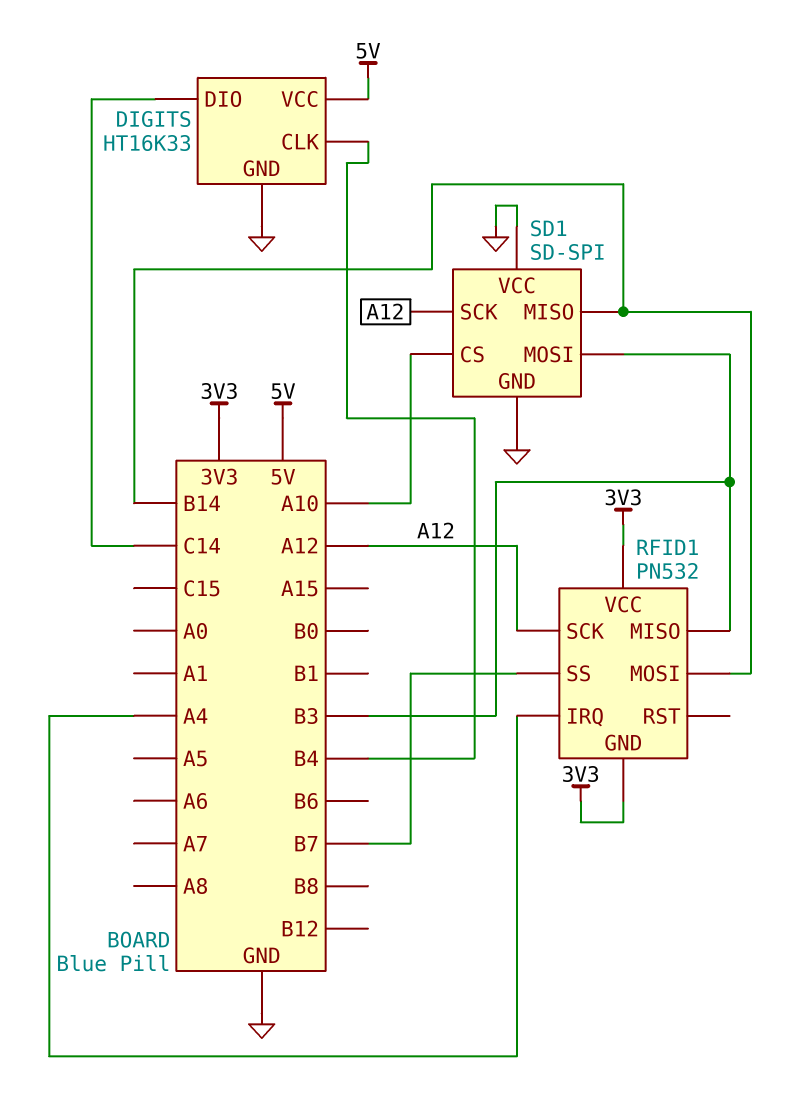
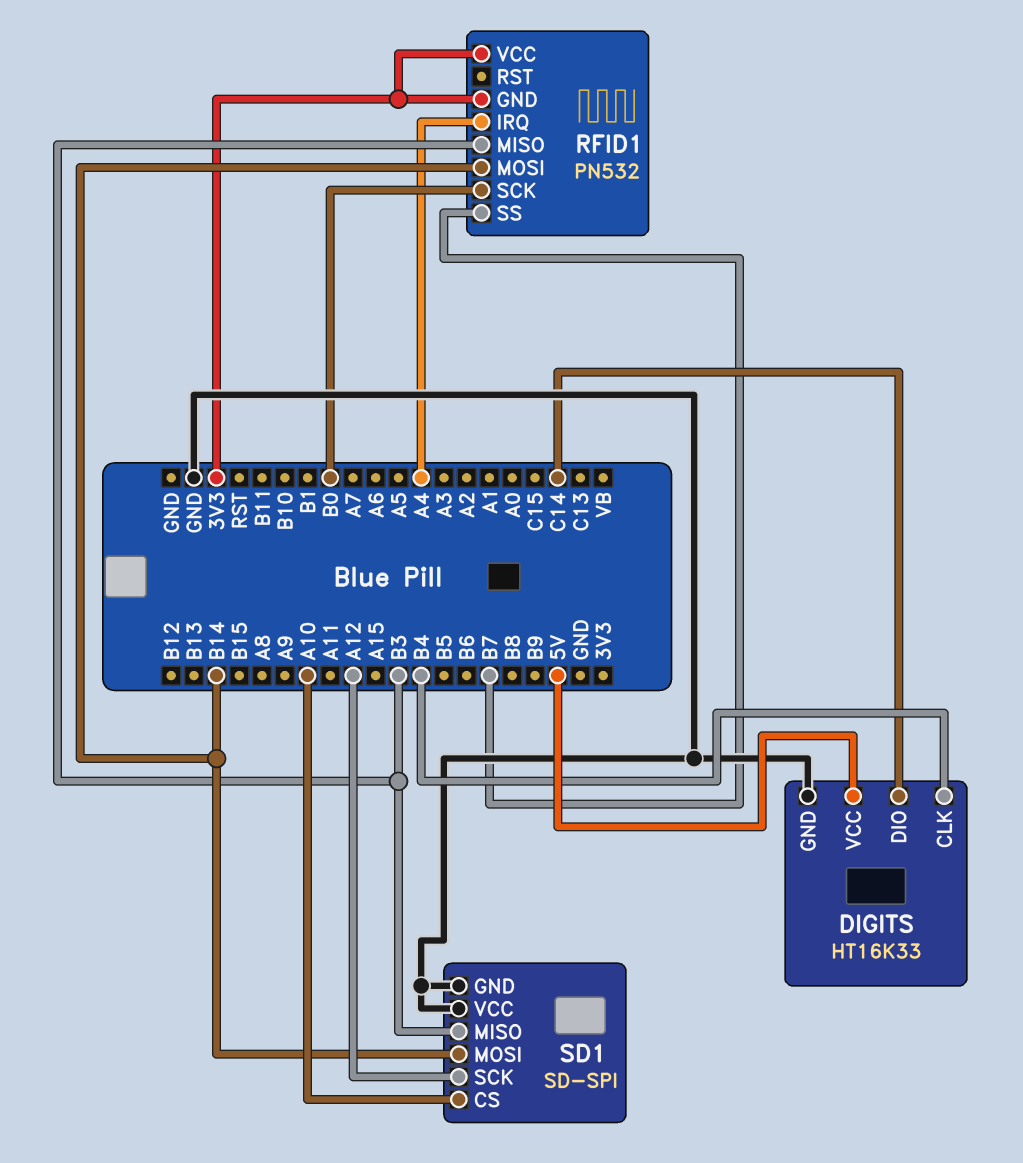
RFID1 pin SCK: A12 -> B0
SD1 pin MISO: B14 -> B3
SD1 pin MOSI: B3 -> B14

